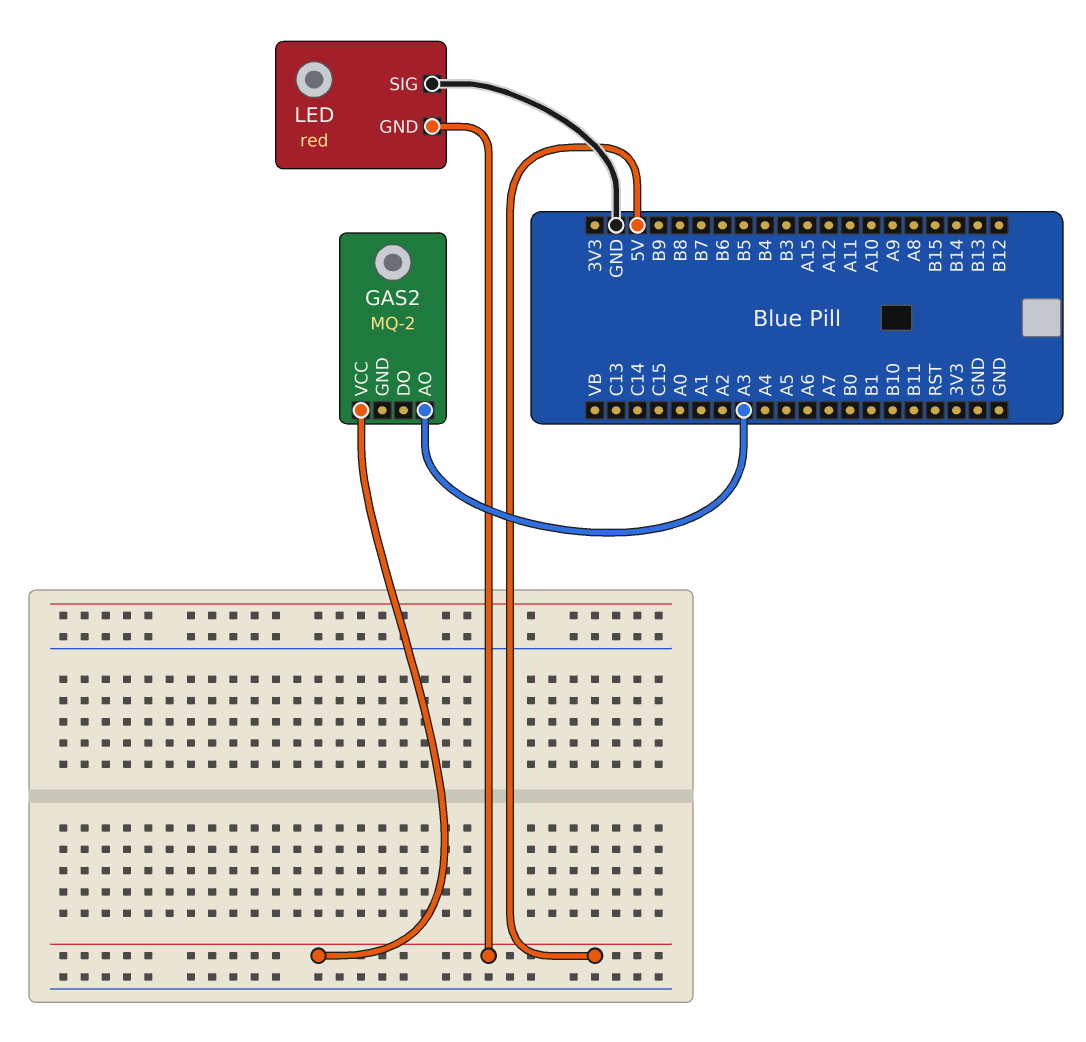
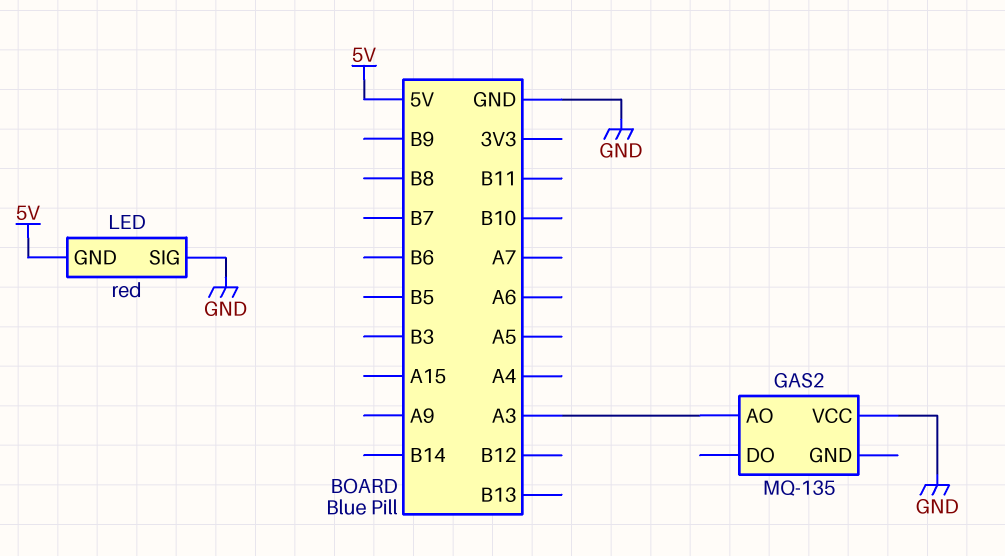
GAS2: MQ-2 -> MQ-135
GAS2 pin VCC: 5V -> GND

